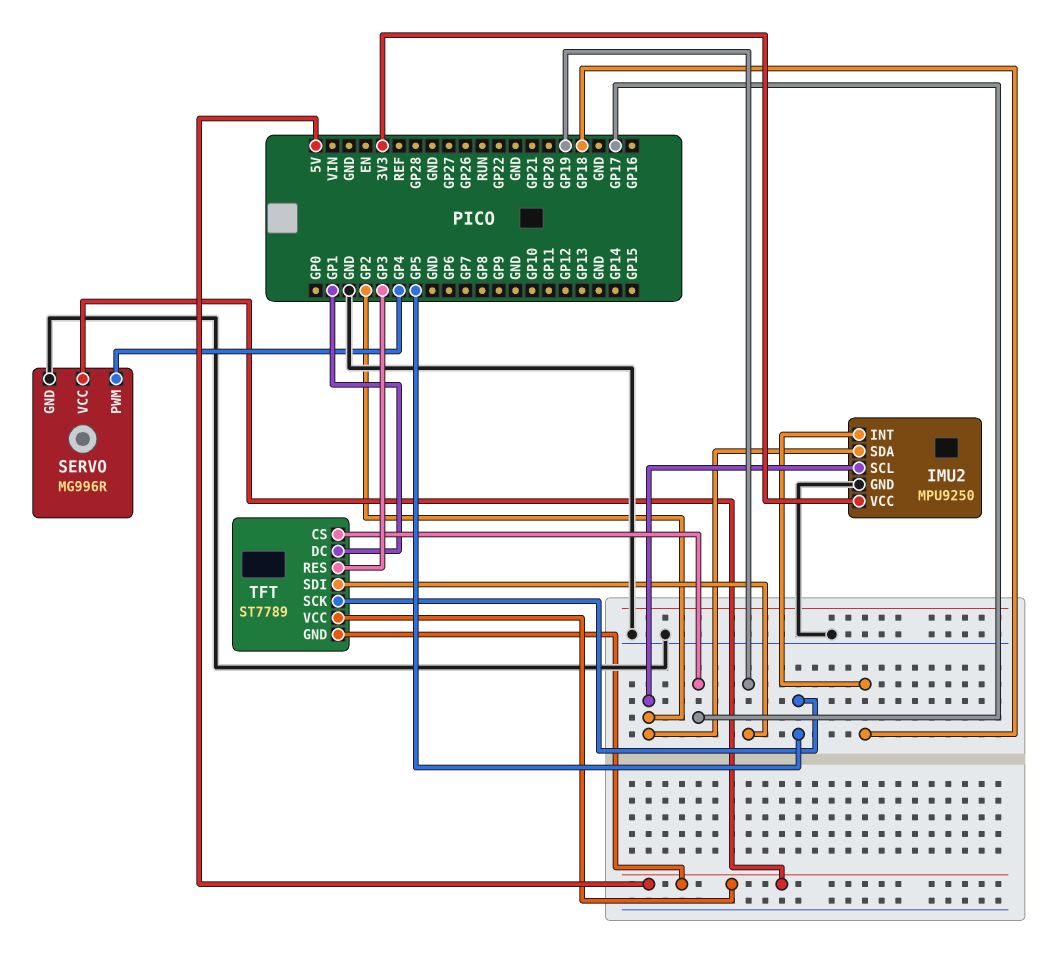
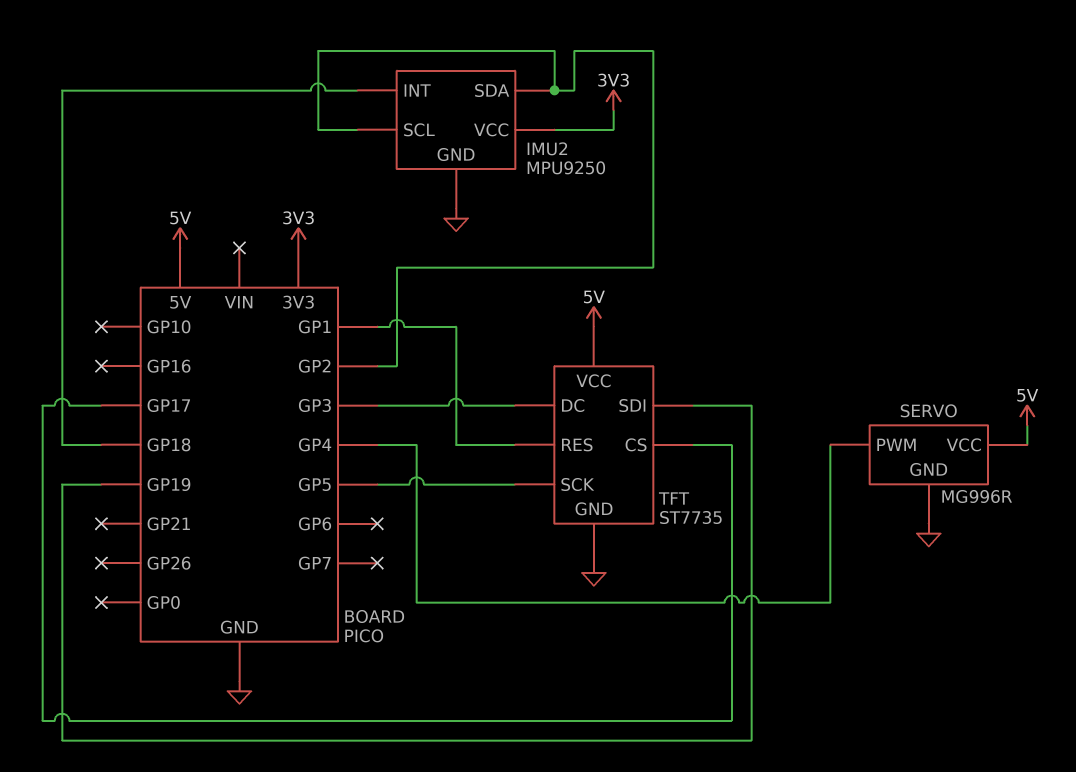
TFT: ST7789 -> ST7735
TFT pin DC: GP1 -> GP3
TFT pin GND: 5V -> GND
TFT pin RES: GP3 -> GP1

